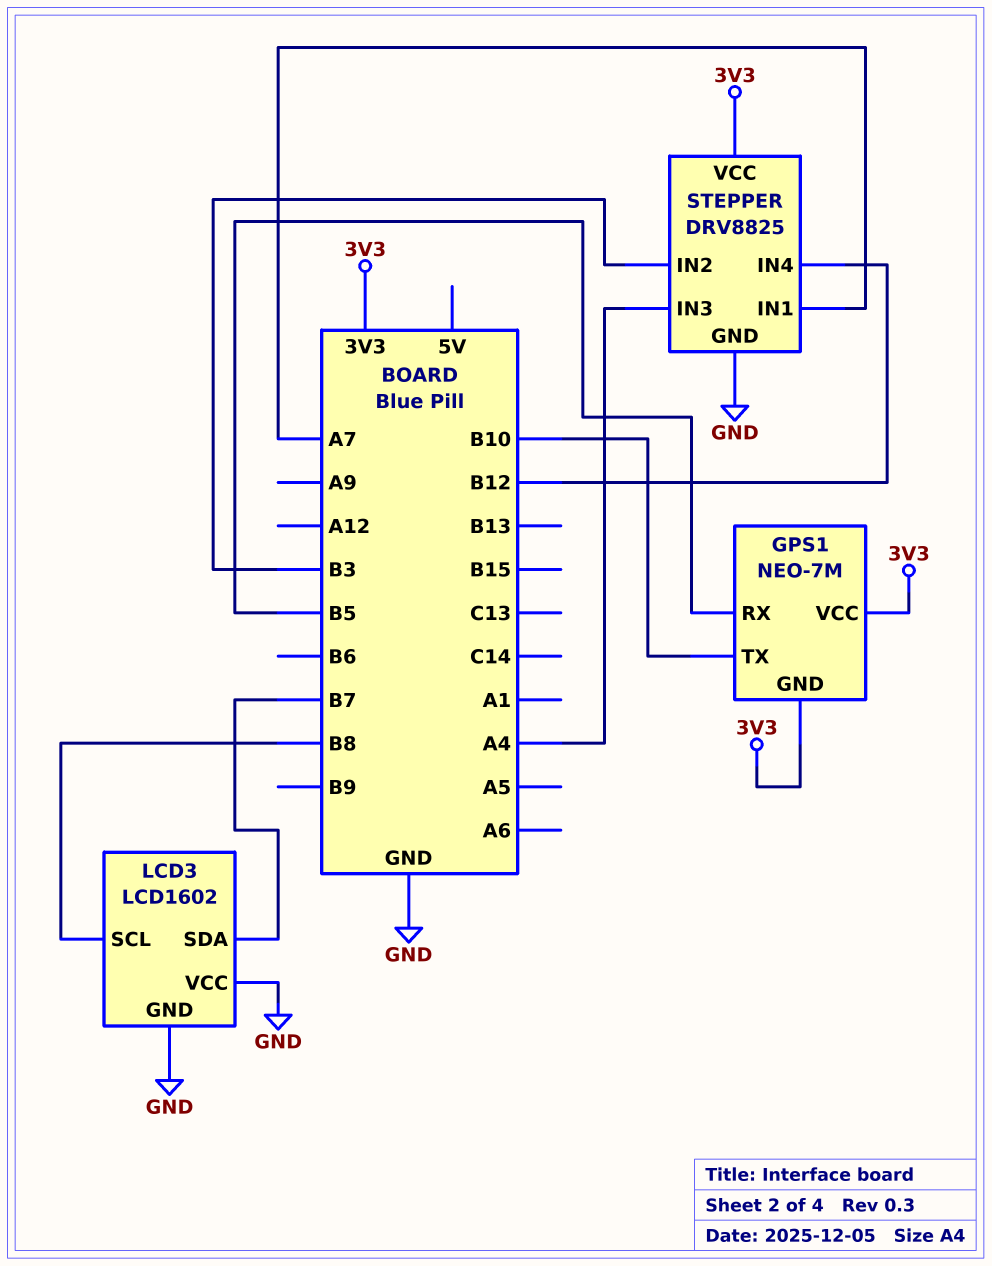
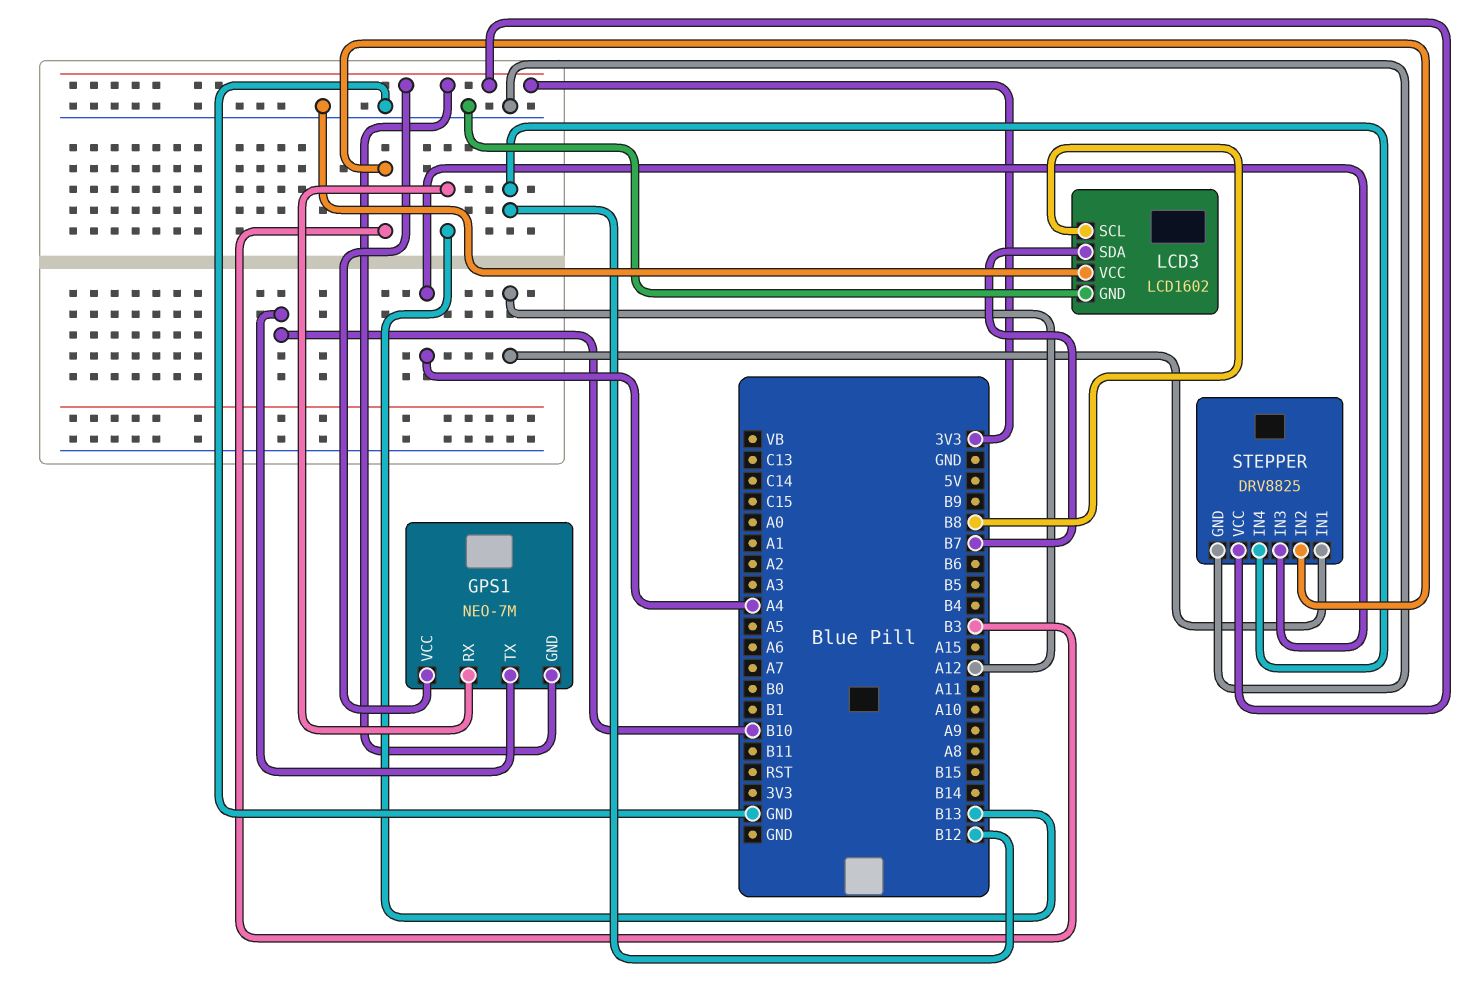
GPS1 pin RX: B5 -> B13
STEPPER pin IN1: A7 -> A12

